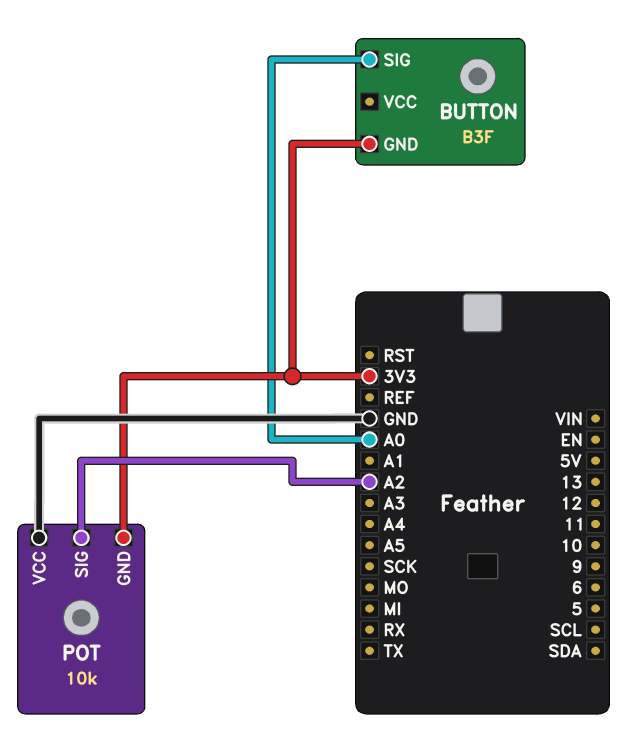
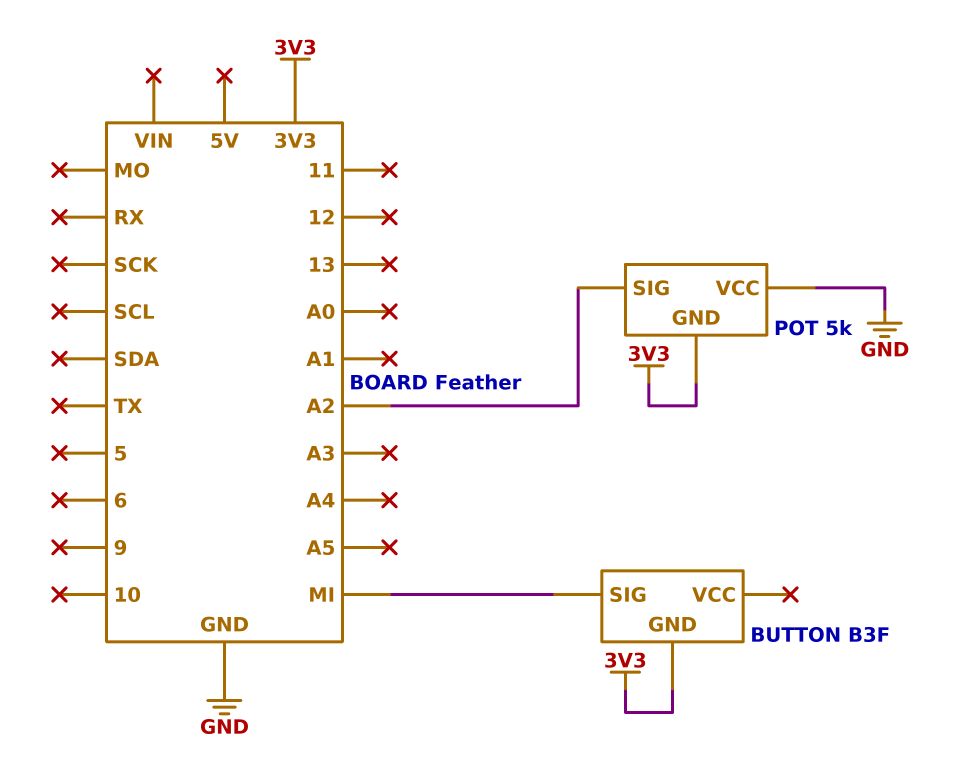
BUTTON pin SIG: A0 -> MI
POT: 10k -> 5k

